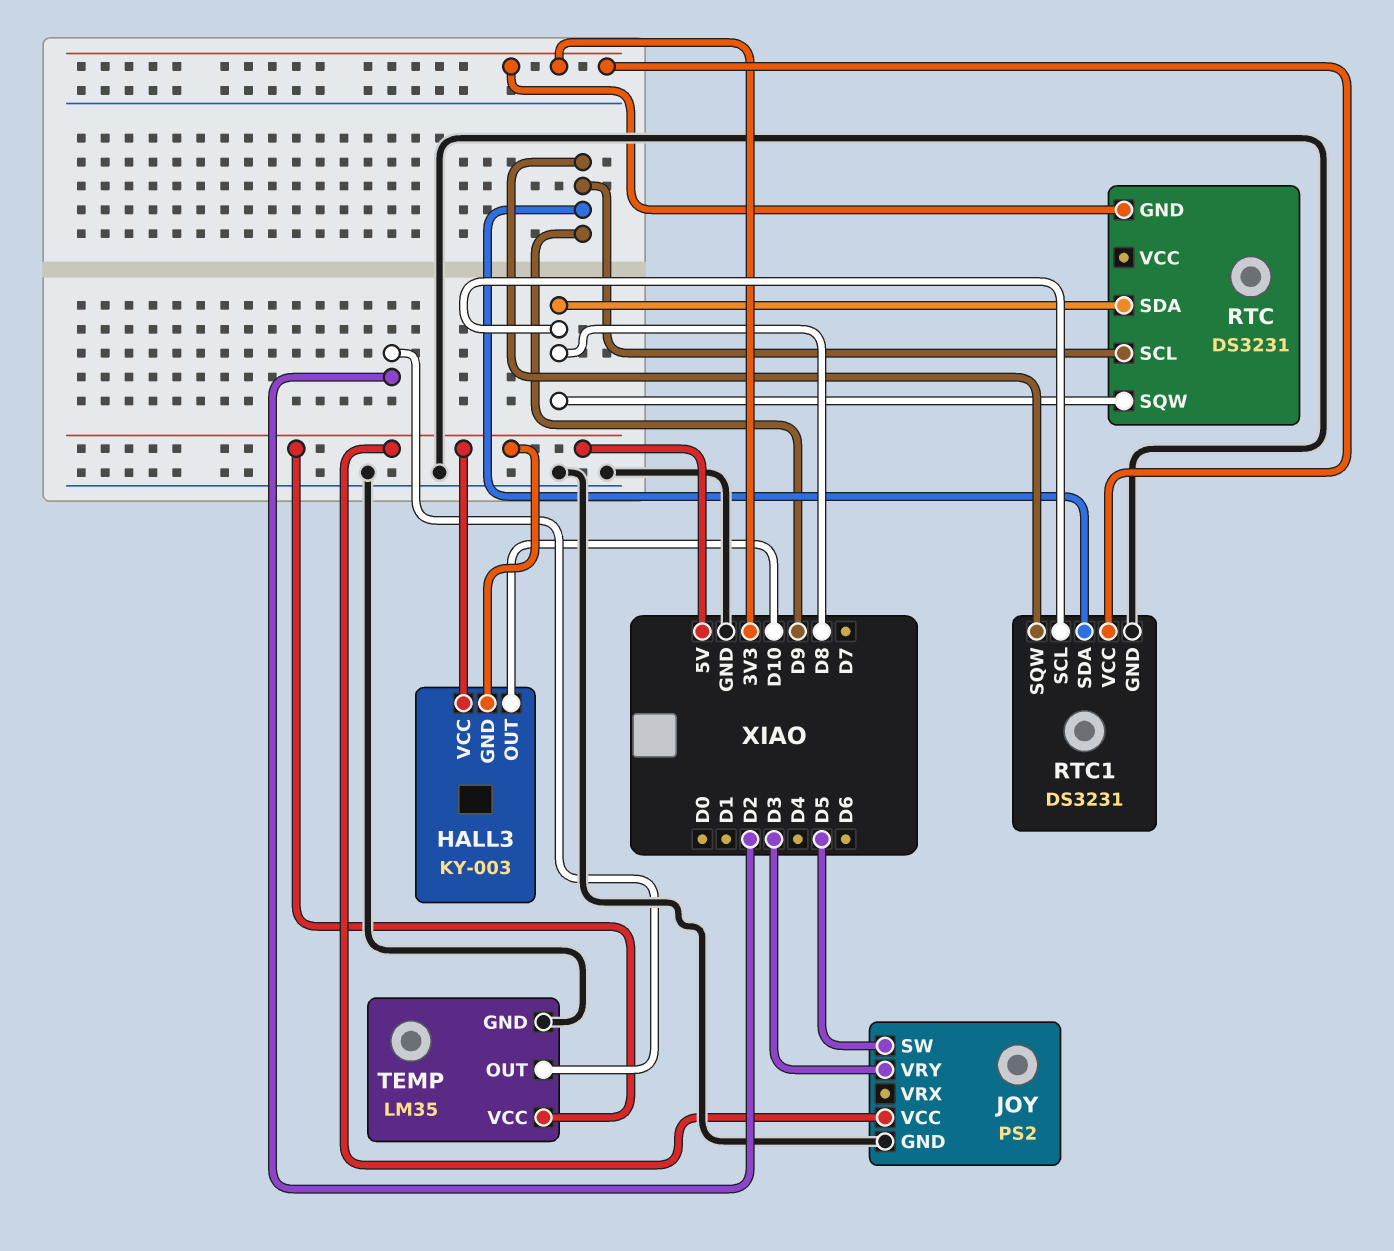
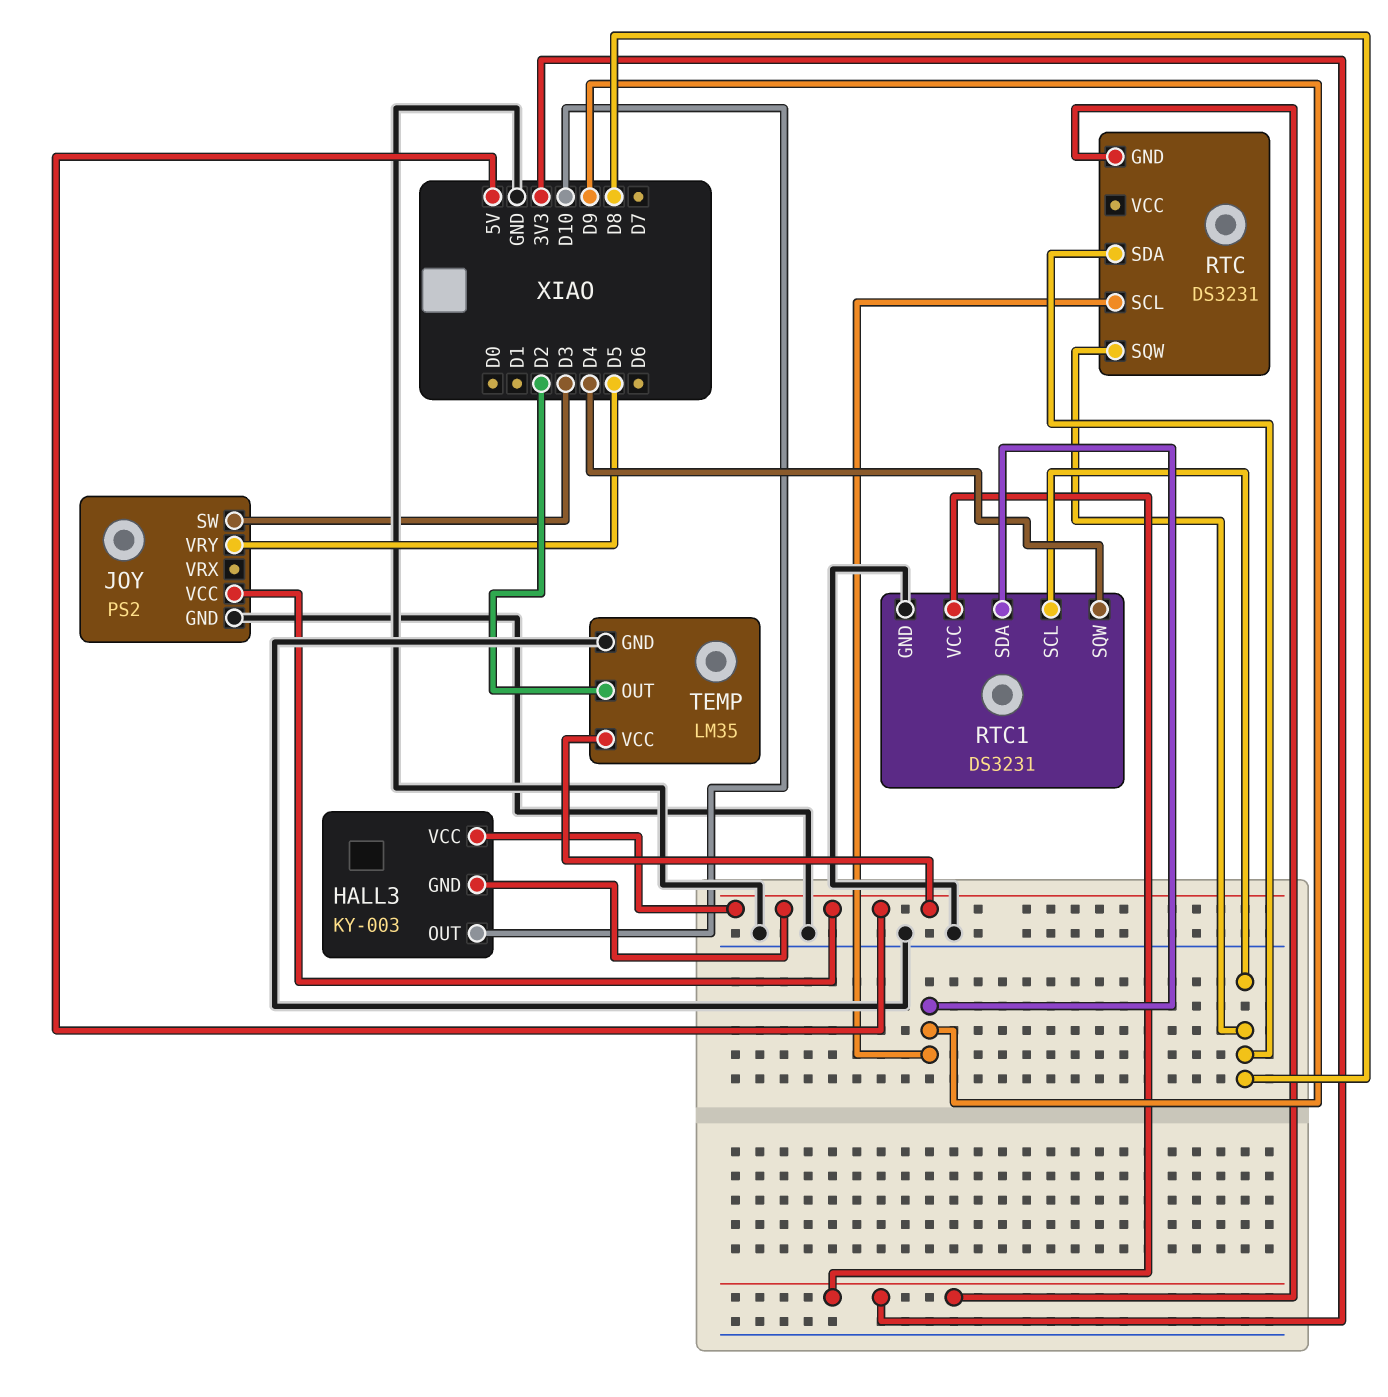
JOY pin SW: D5 -> D3
JOY pin VRY: D3 -> D5
RTC1 pin SQW: D9 -> D4

